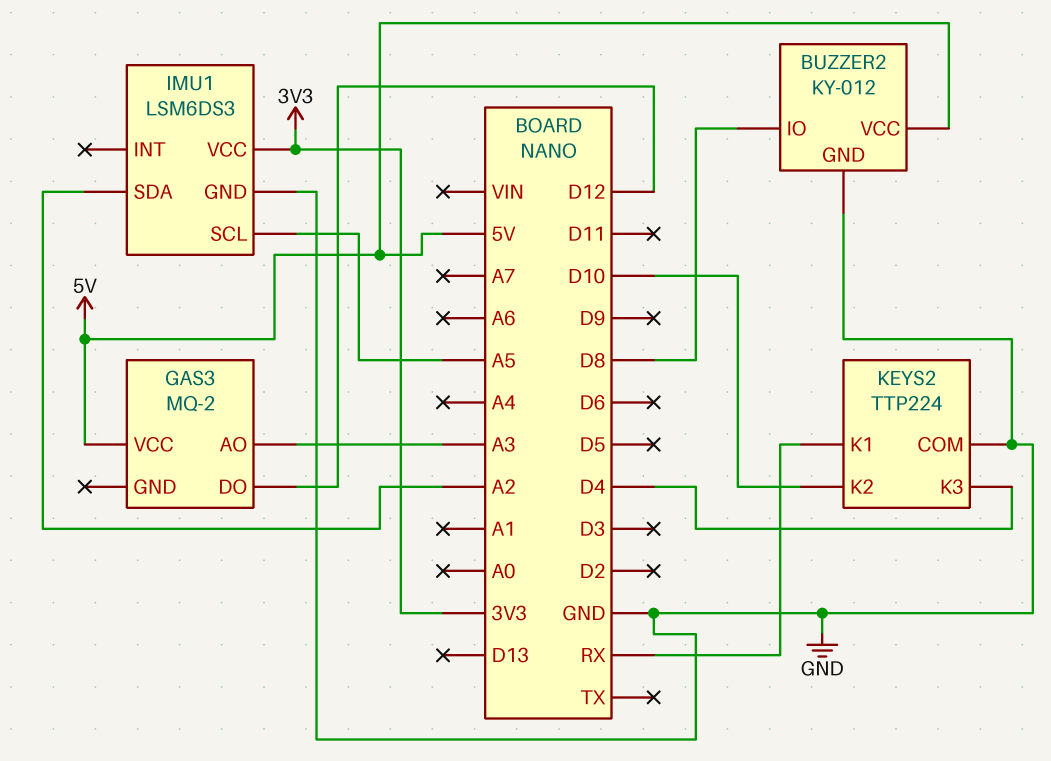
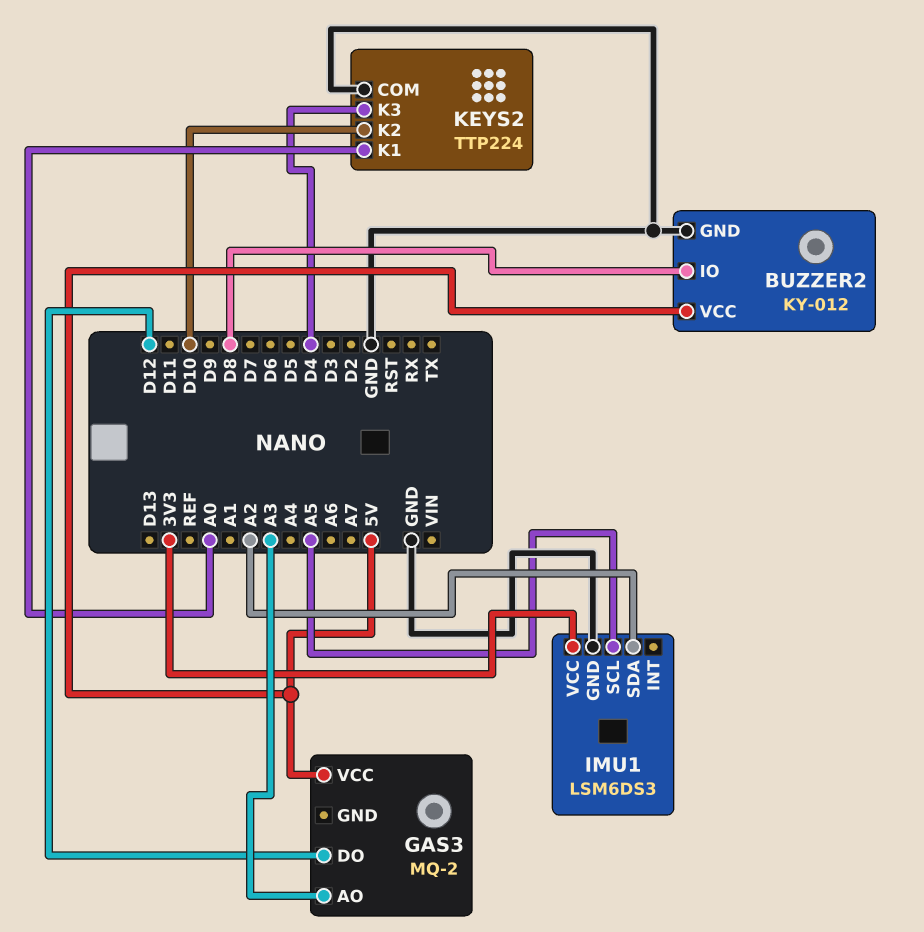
KEYS2 pin K1: RX -> A0

